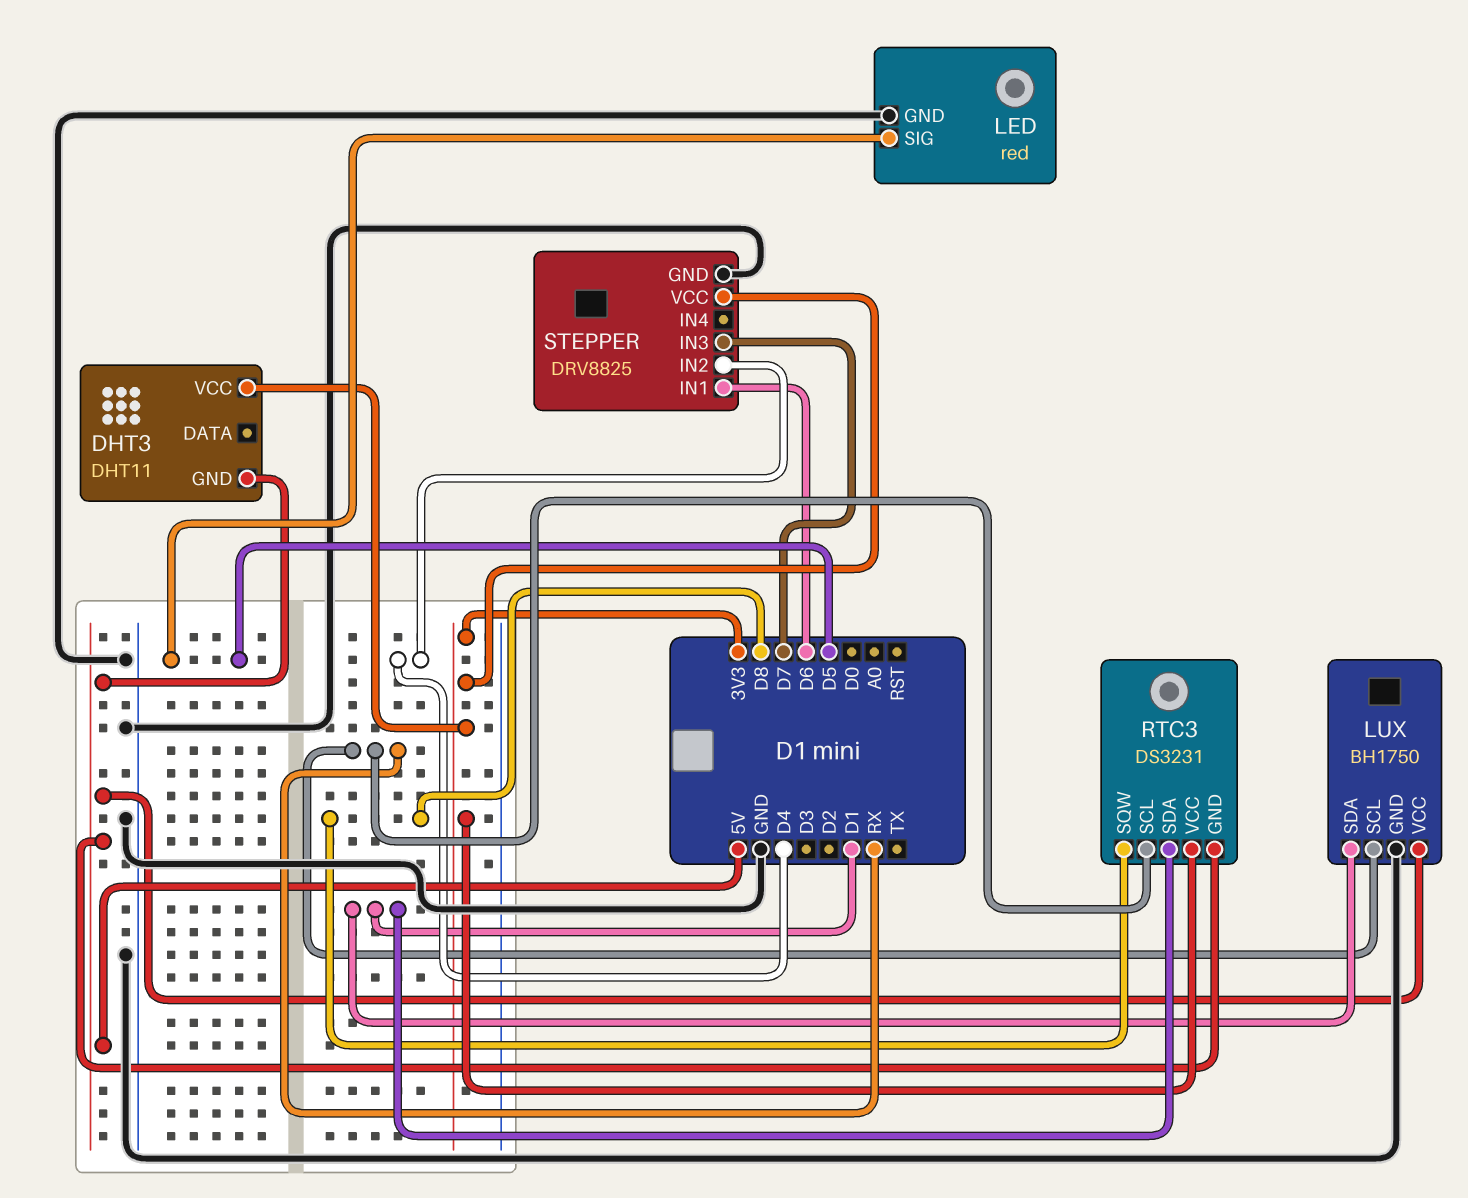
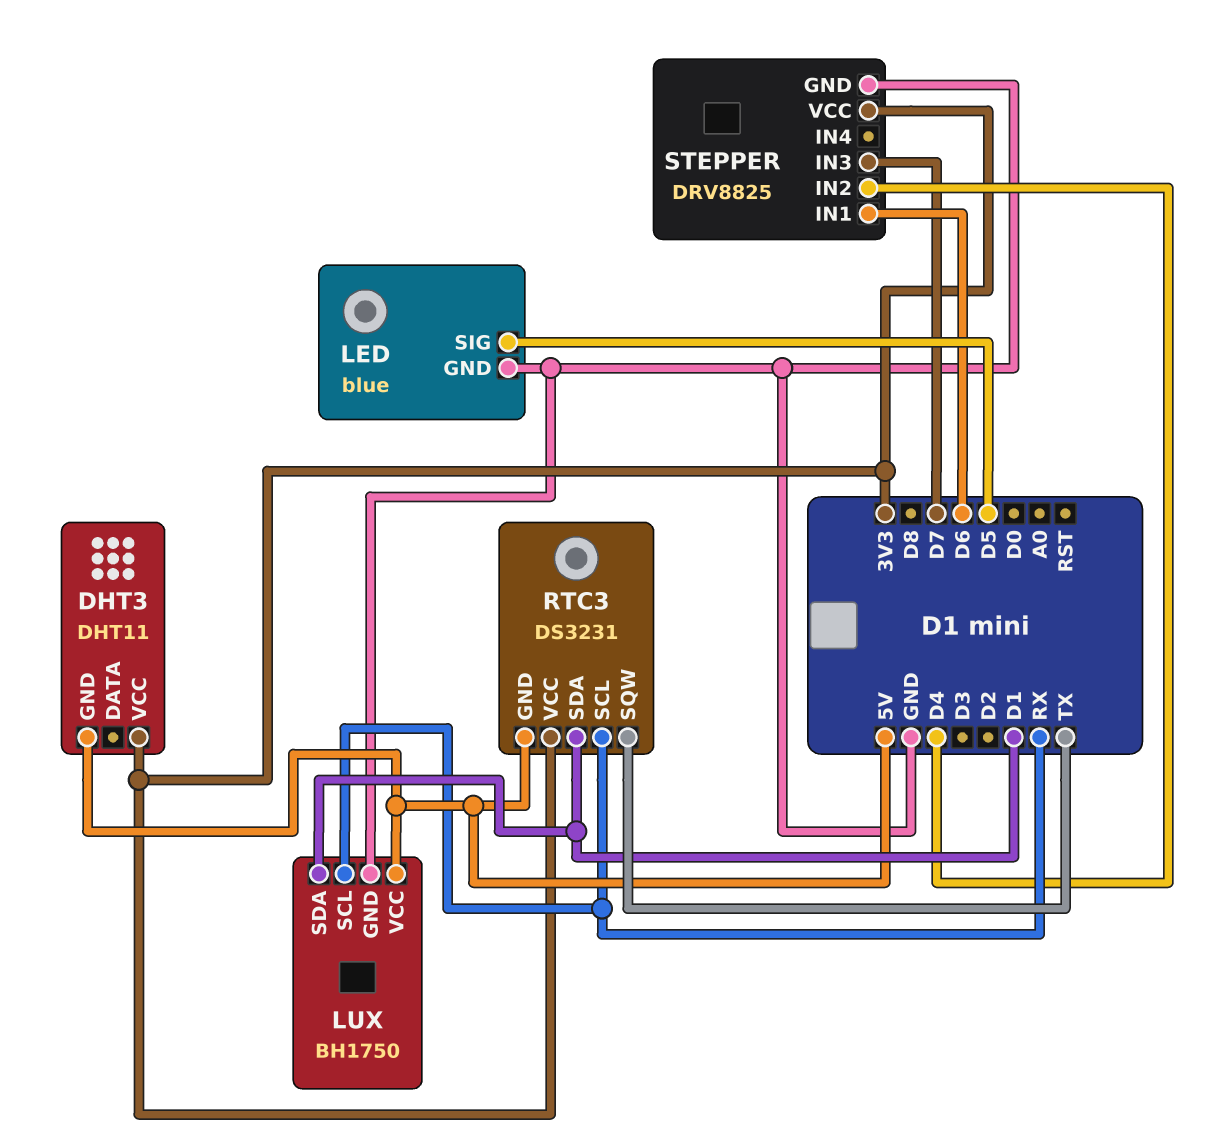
LED: red -> blue
RTC3 pin SQW: D8 -> TX

